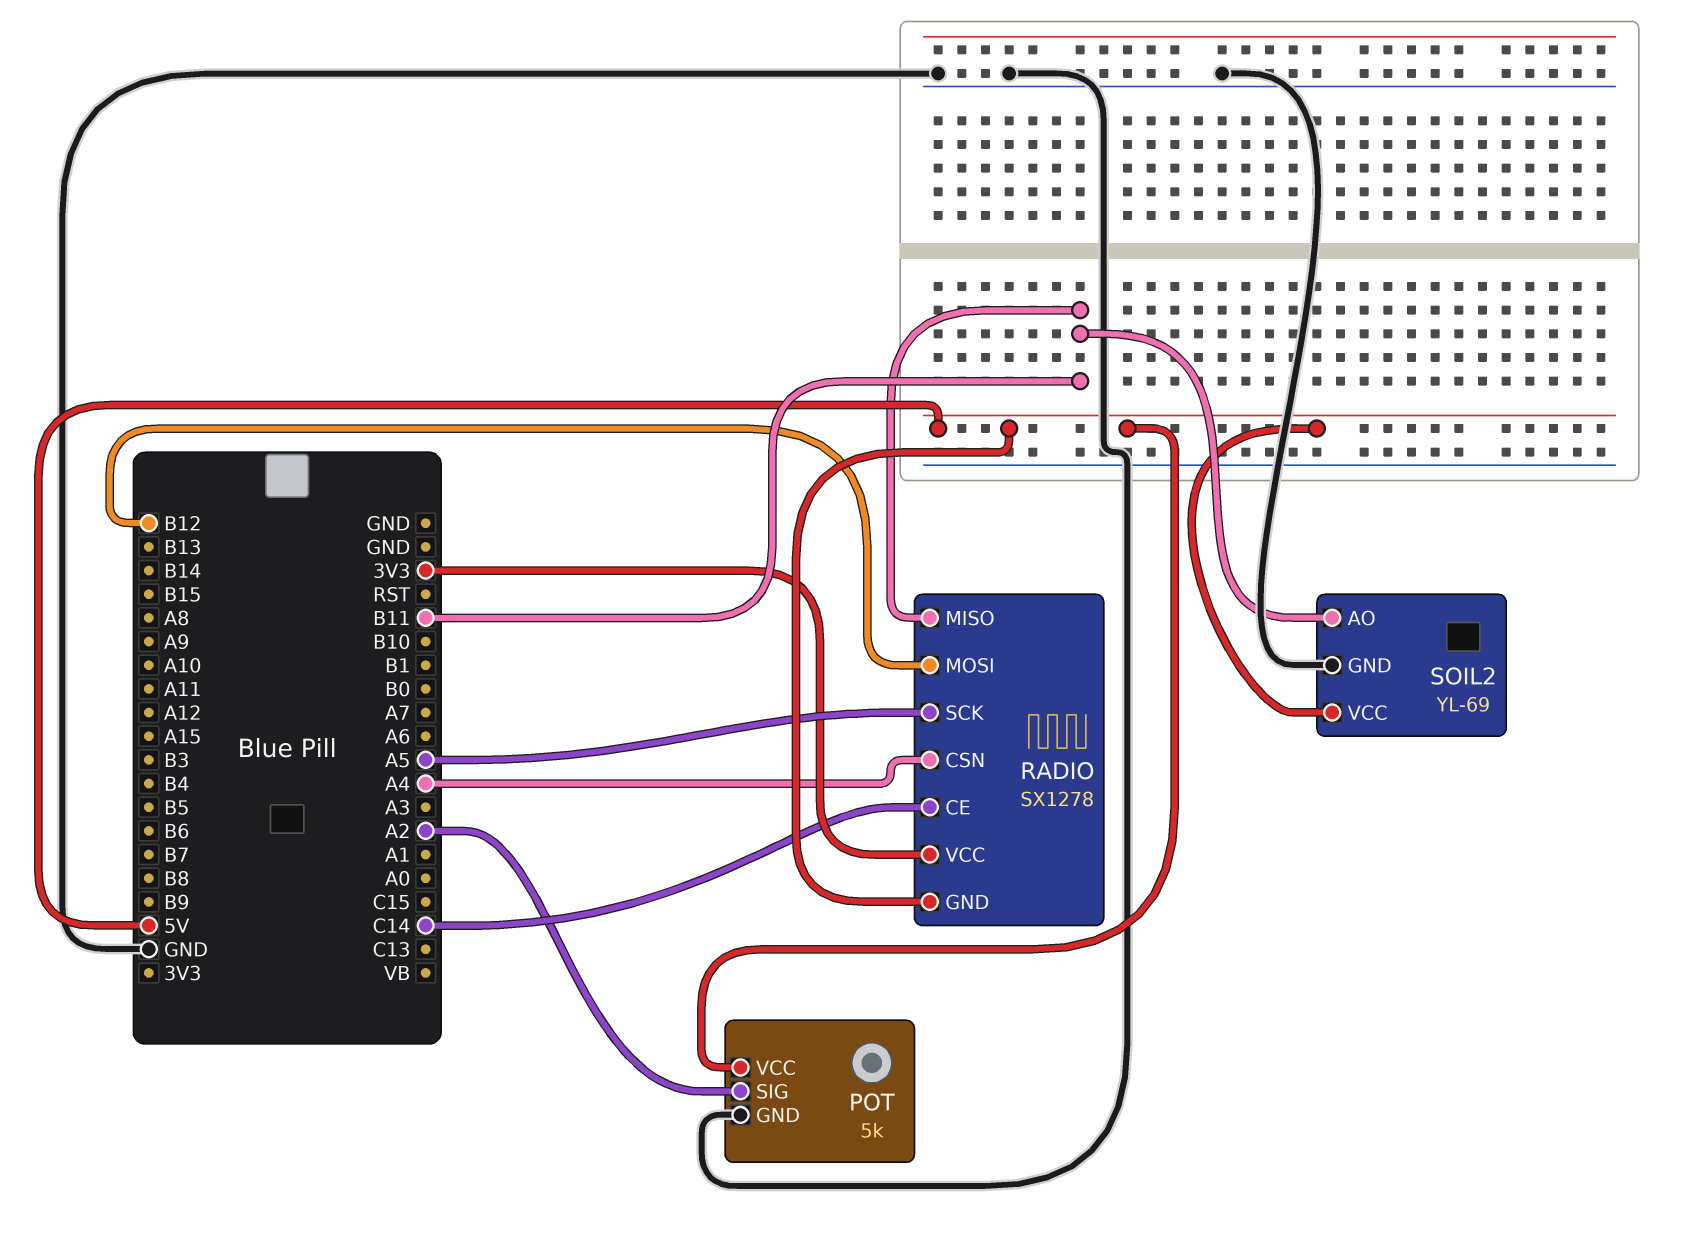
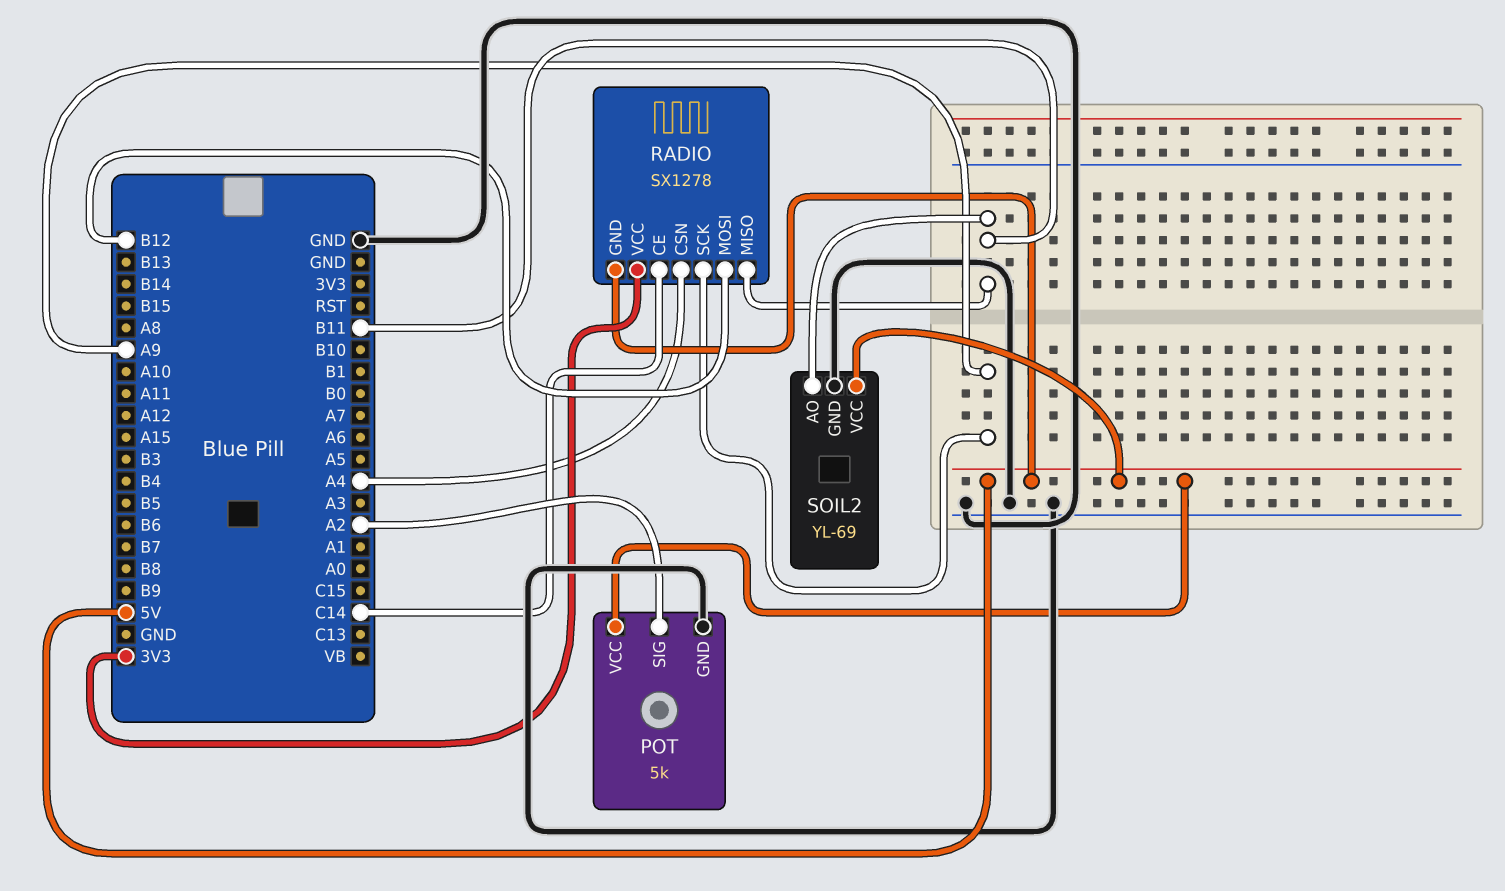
RADIO pin SCK: A5 -> A9

